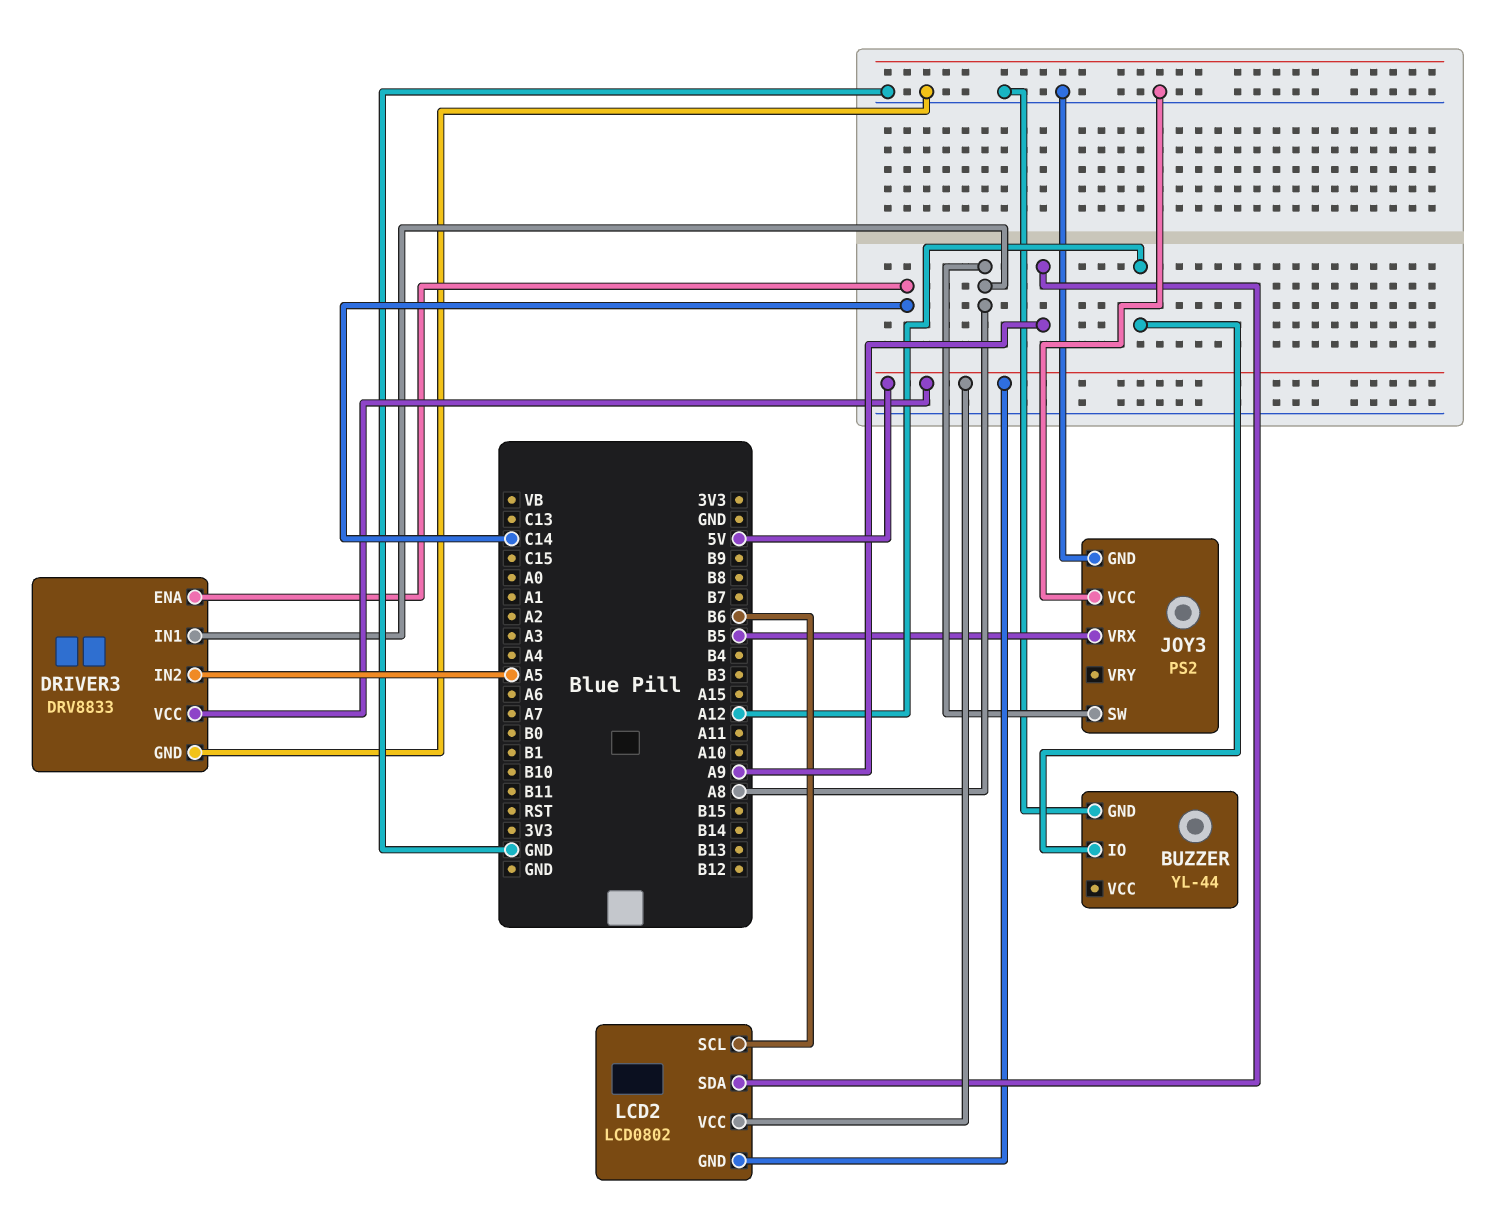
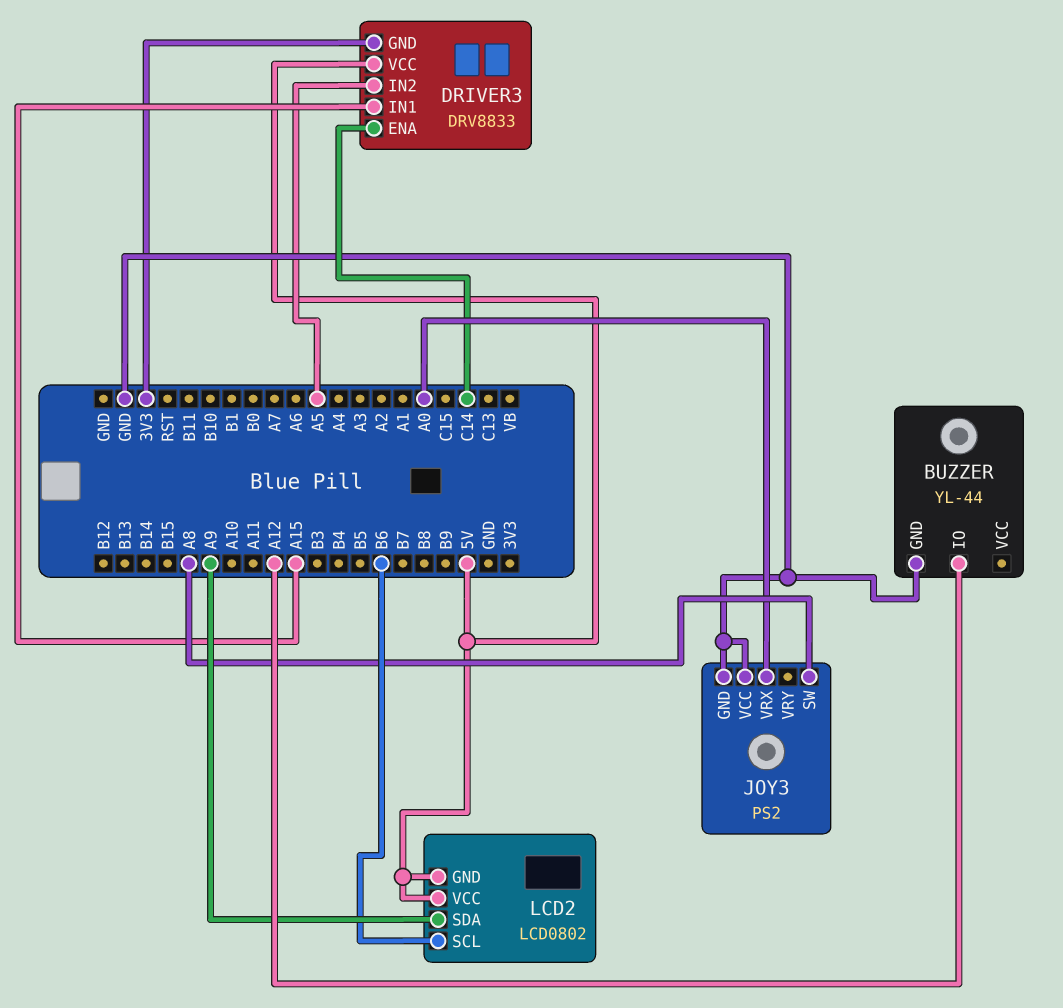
DRIVER3 pin GND: GND -> 3V3
DRIVER3 pin IN1: A8 -> A15
JOY3 pin VRX: B5 -> A0

